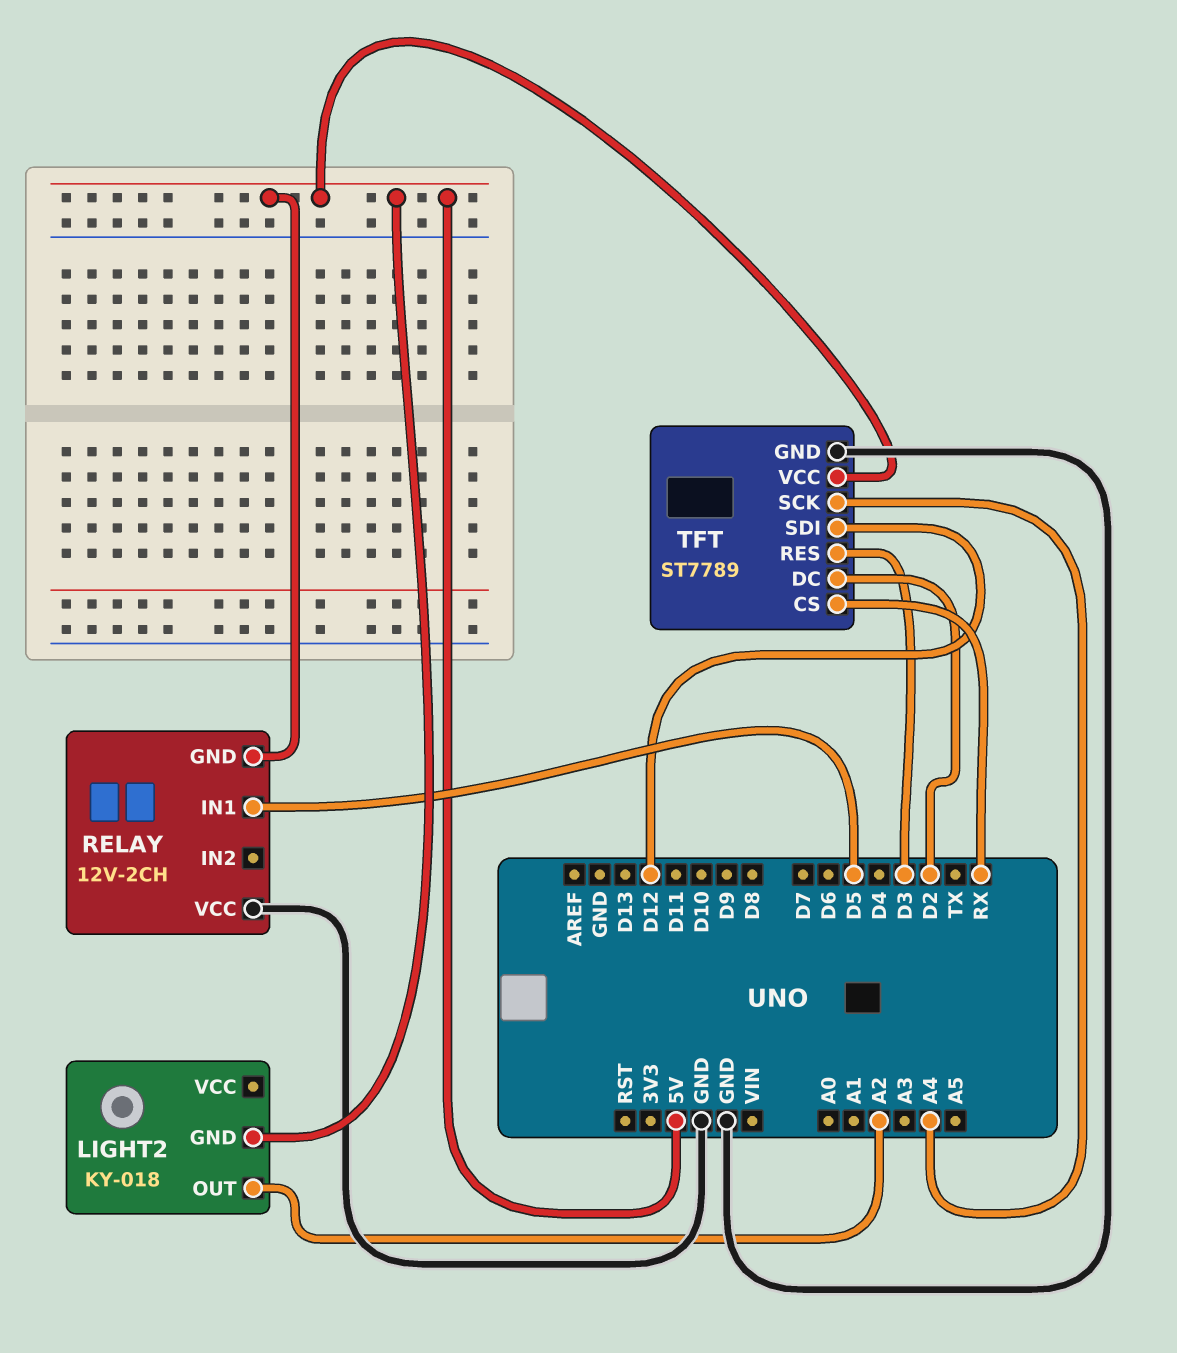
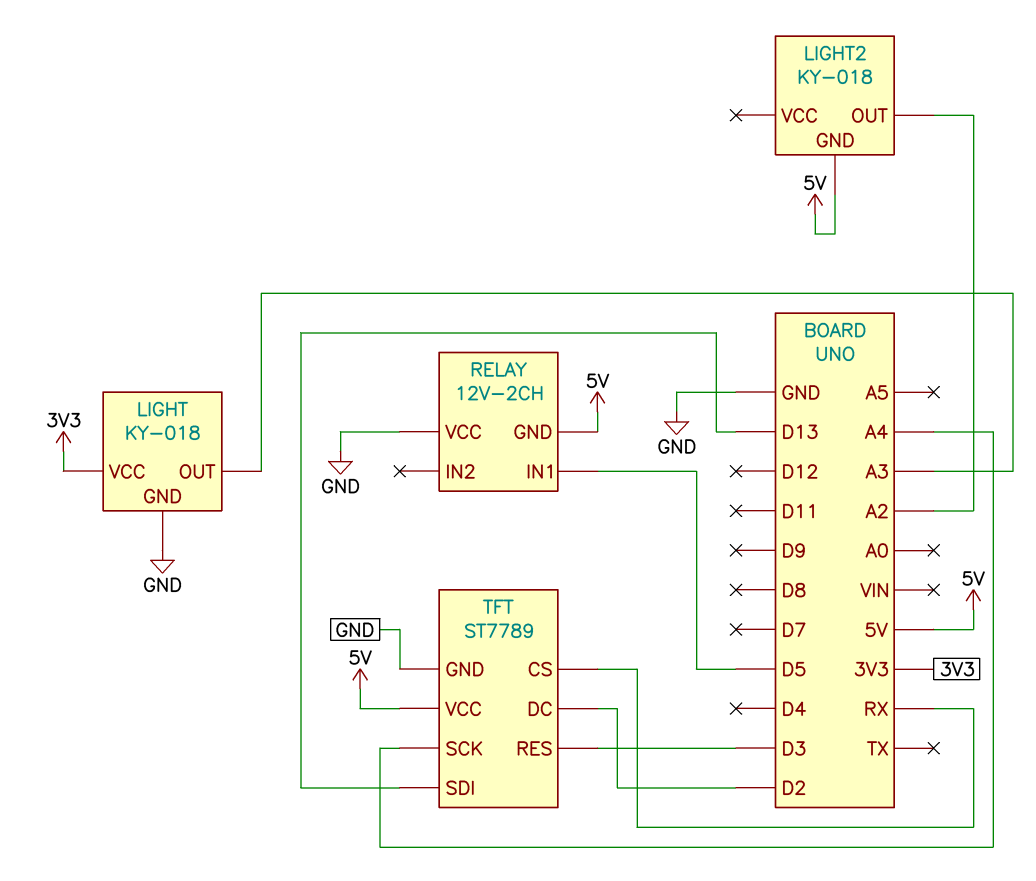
LIGHT: none -> KY-018
LIGHT pin GND: none -> GND
LIGHT pin OUT: none -> A3
LIGHT pin VCC: none -> 3V3
TFT pin SDI: D12 -> D13

